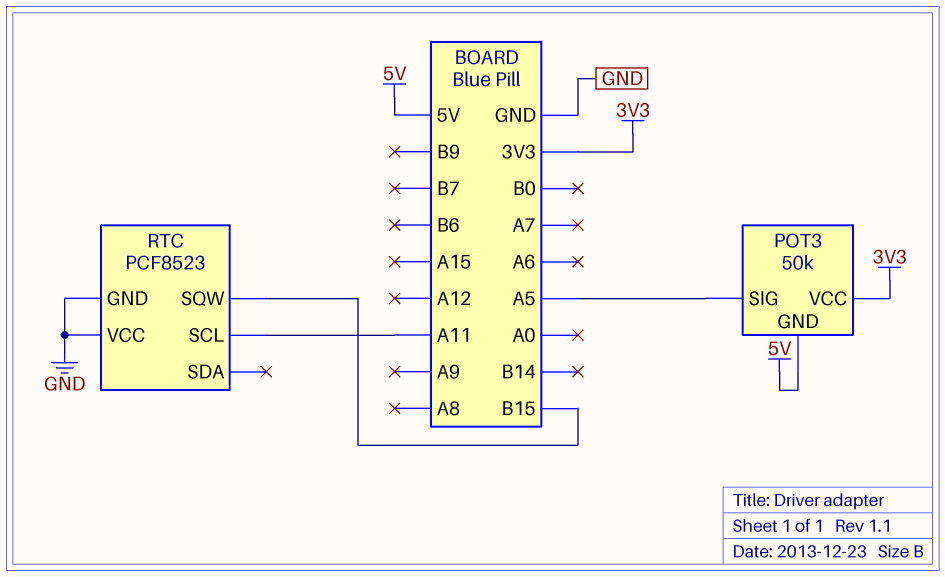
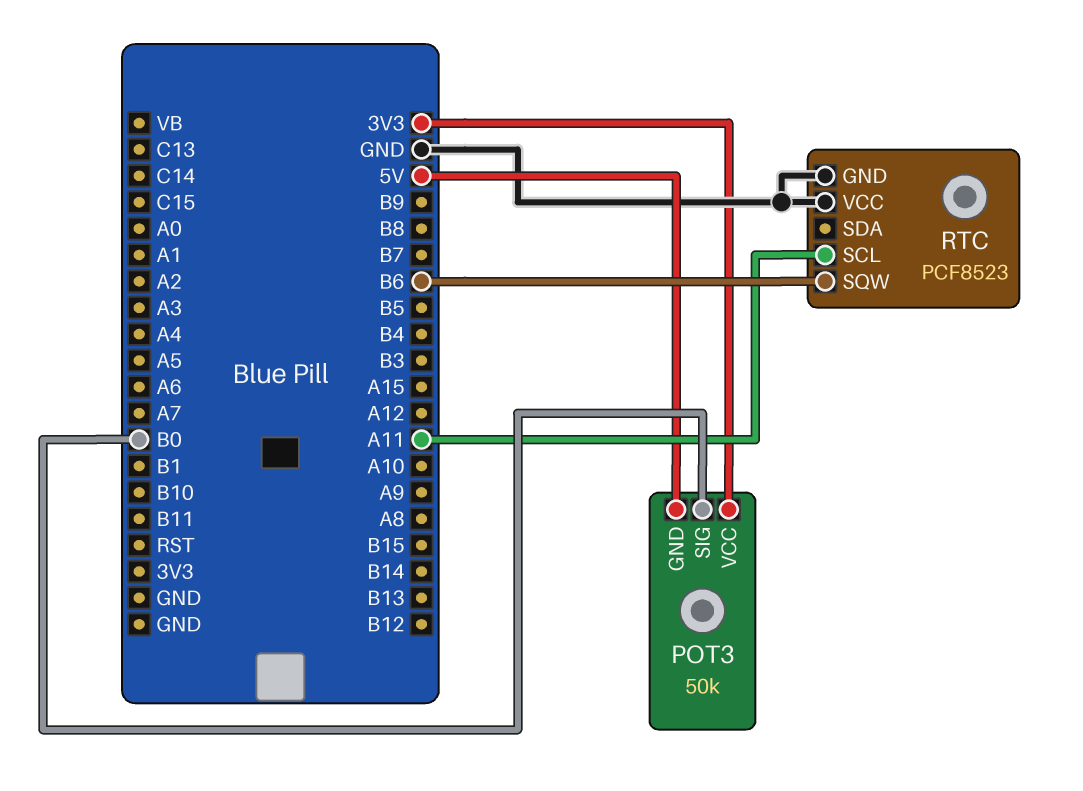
POT3 pin SIG: A5 -> B0
RTC pin SQW: B15 -> B6

